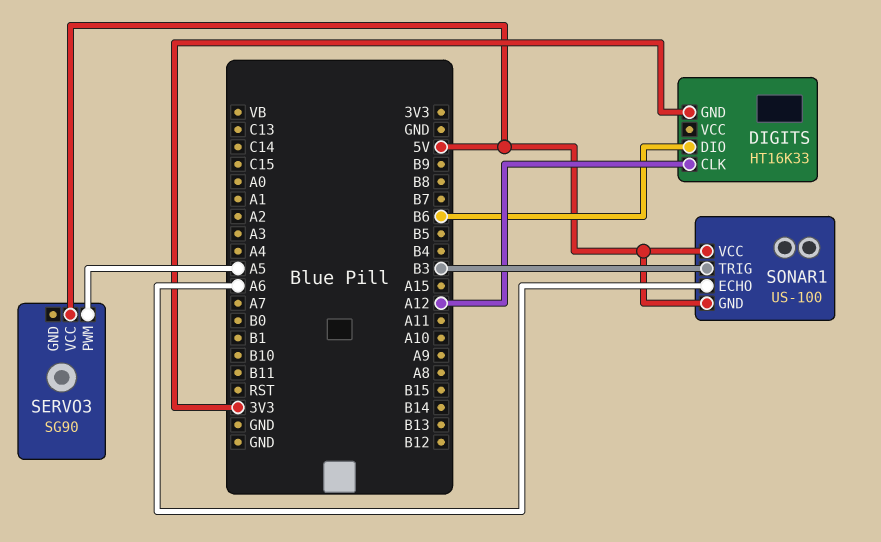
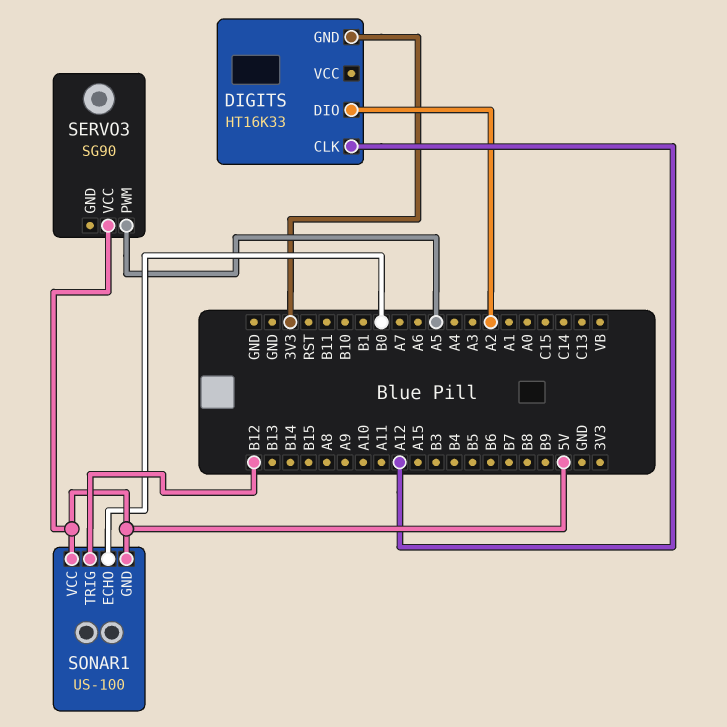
DIGITS pin DIO: B6 -> A2
SONAR1 pin ECHO: A6 -> B0
SONAR1 pin TRIG: B3 -> B12

